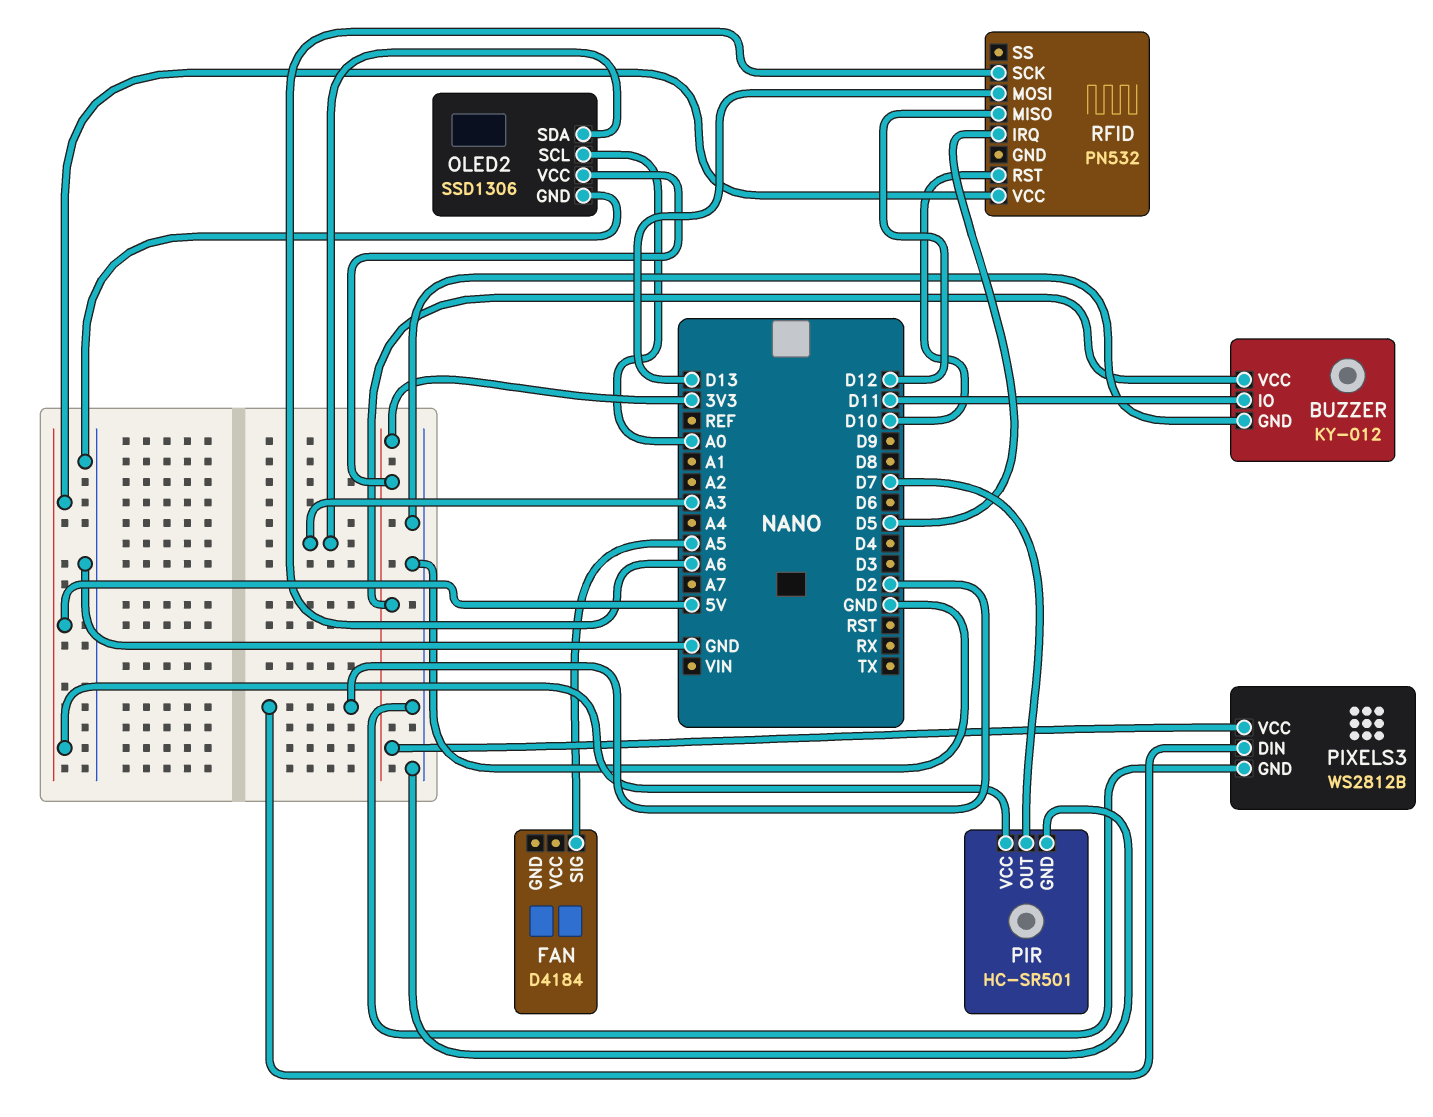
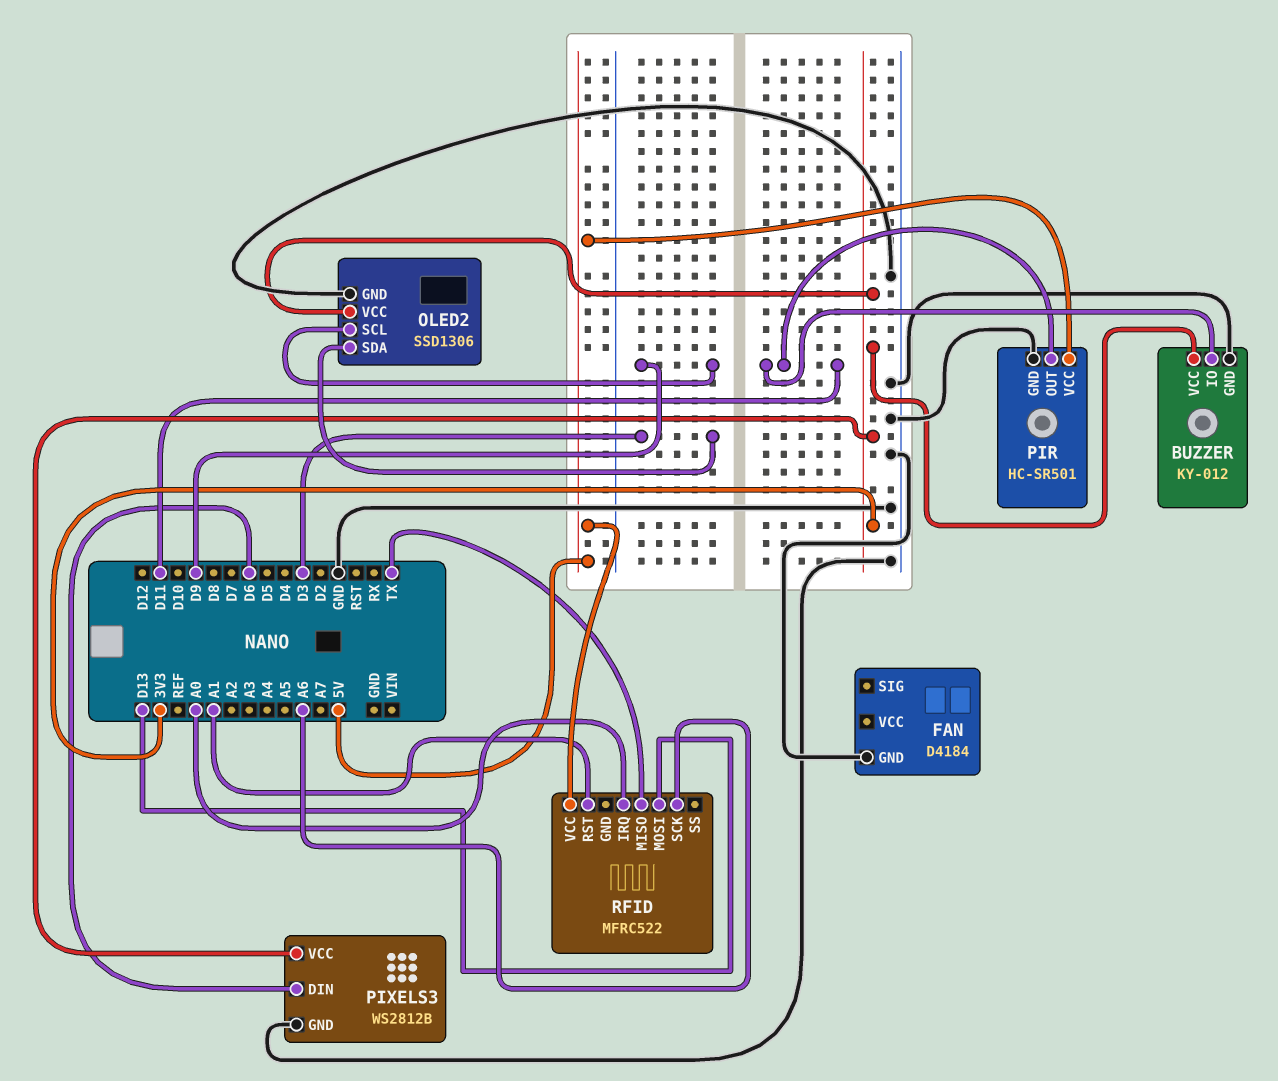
FAN pin GND: none -> GND
FAN pin SIG: A5 -> none
OLED2 pin SCL: A0 -> D9
OLED2 pin SDA: A3 -> D3
PIR pin OUT: D7 -> D11
PIXELS3 pin DIN: D2 -> D6
RFID: PN532 -> MFRC522
RFID pin IRQ: D5 -> A0
RFID pin MISO: D12 -> TX
RFID pin RST: D10 -> A1

